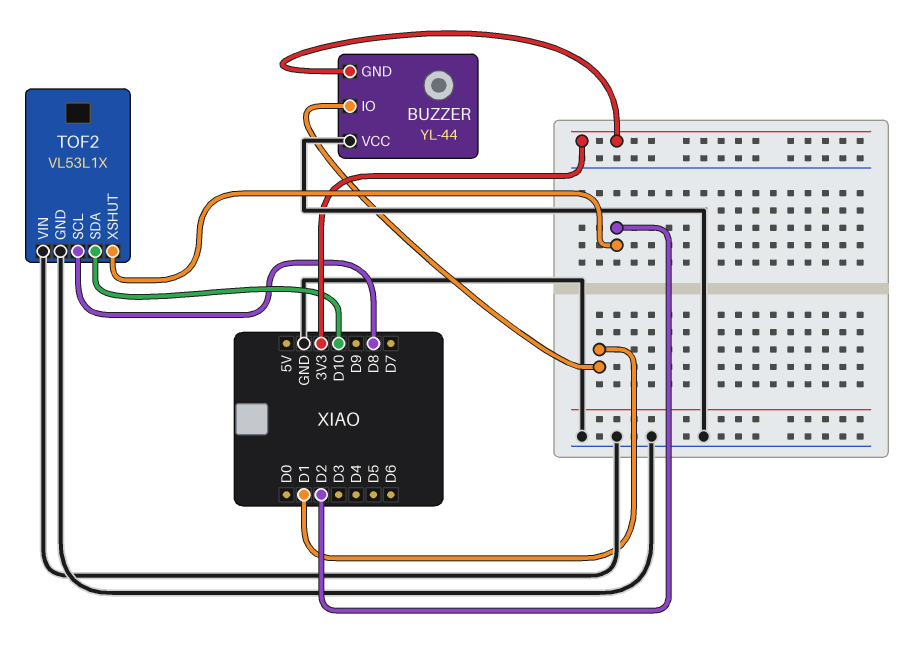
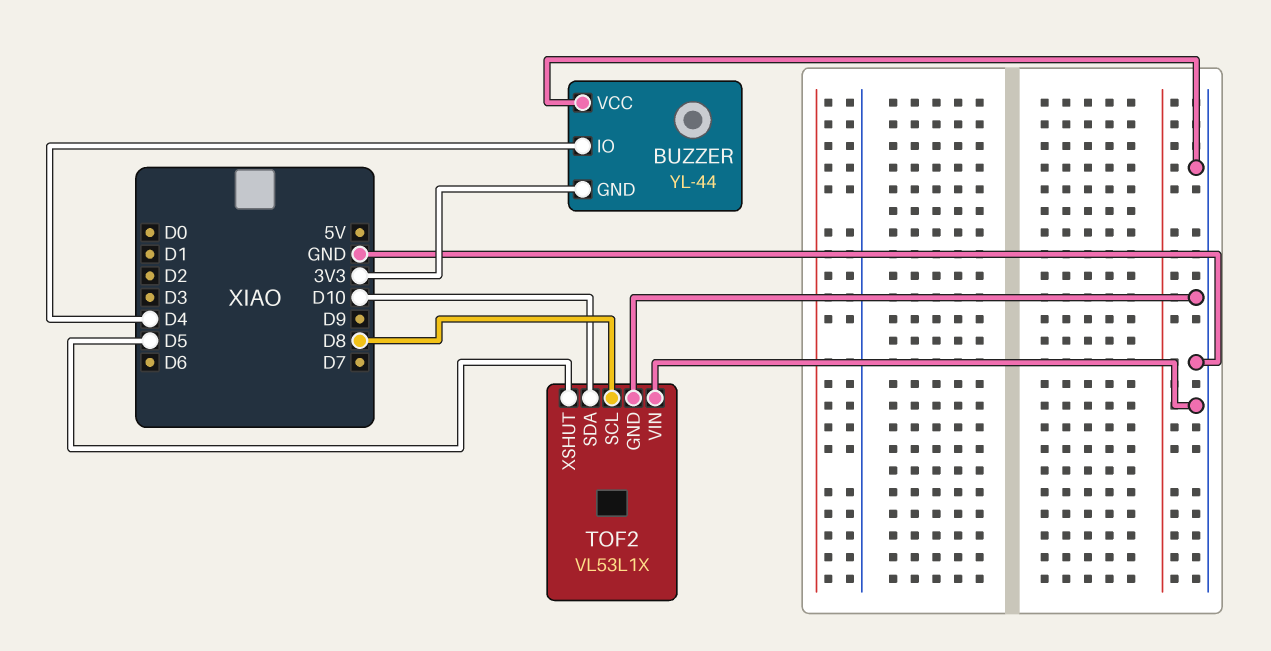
BUZZER pin IO: D1 -> D4
TOF2 pin XSHUT: D2 -> D5

